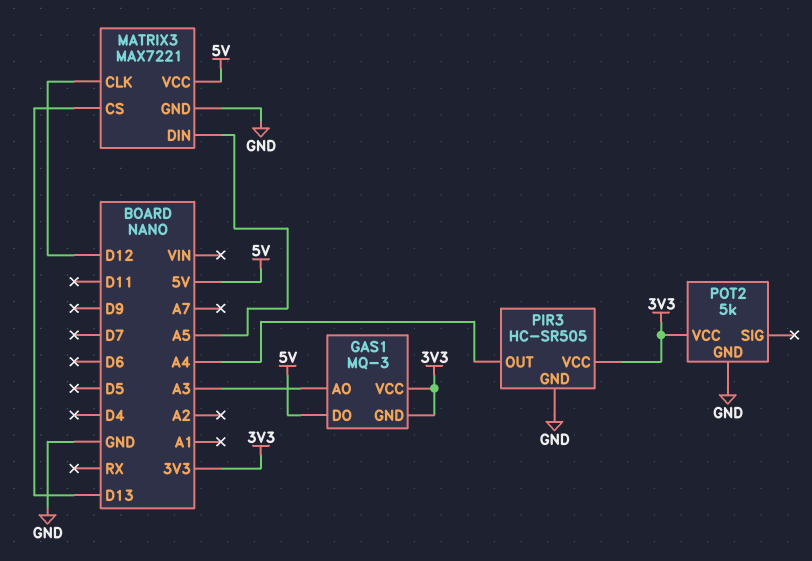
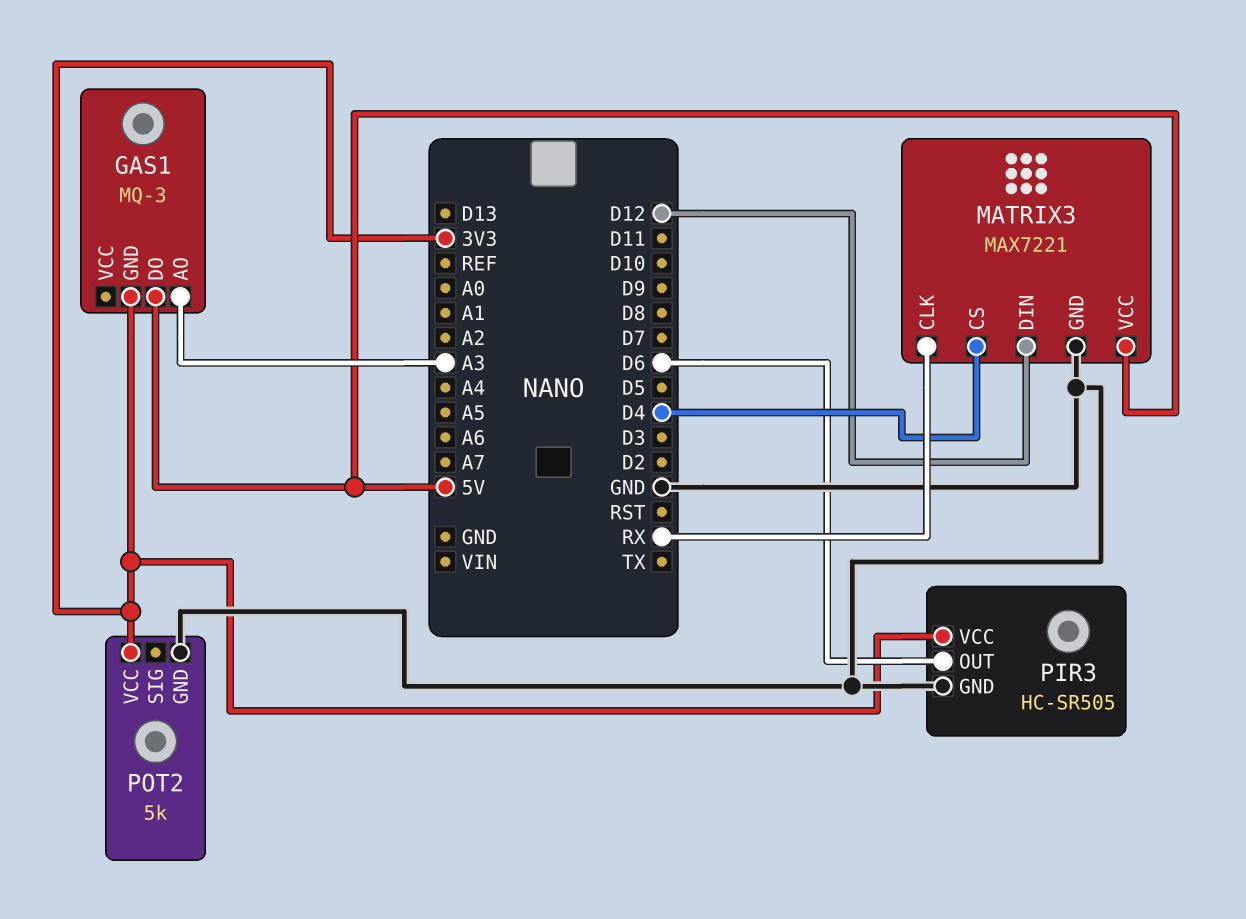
GAS1 pin VCC: 3V3 -> none
MATRIX3 pin CLK: D12 -> RX
MATRIX3 pin CS: D13 -> D4
MATRIX3 pin DIN: A5 -> D12
PIR3 pin OUT: A4 -> D6

